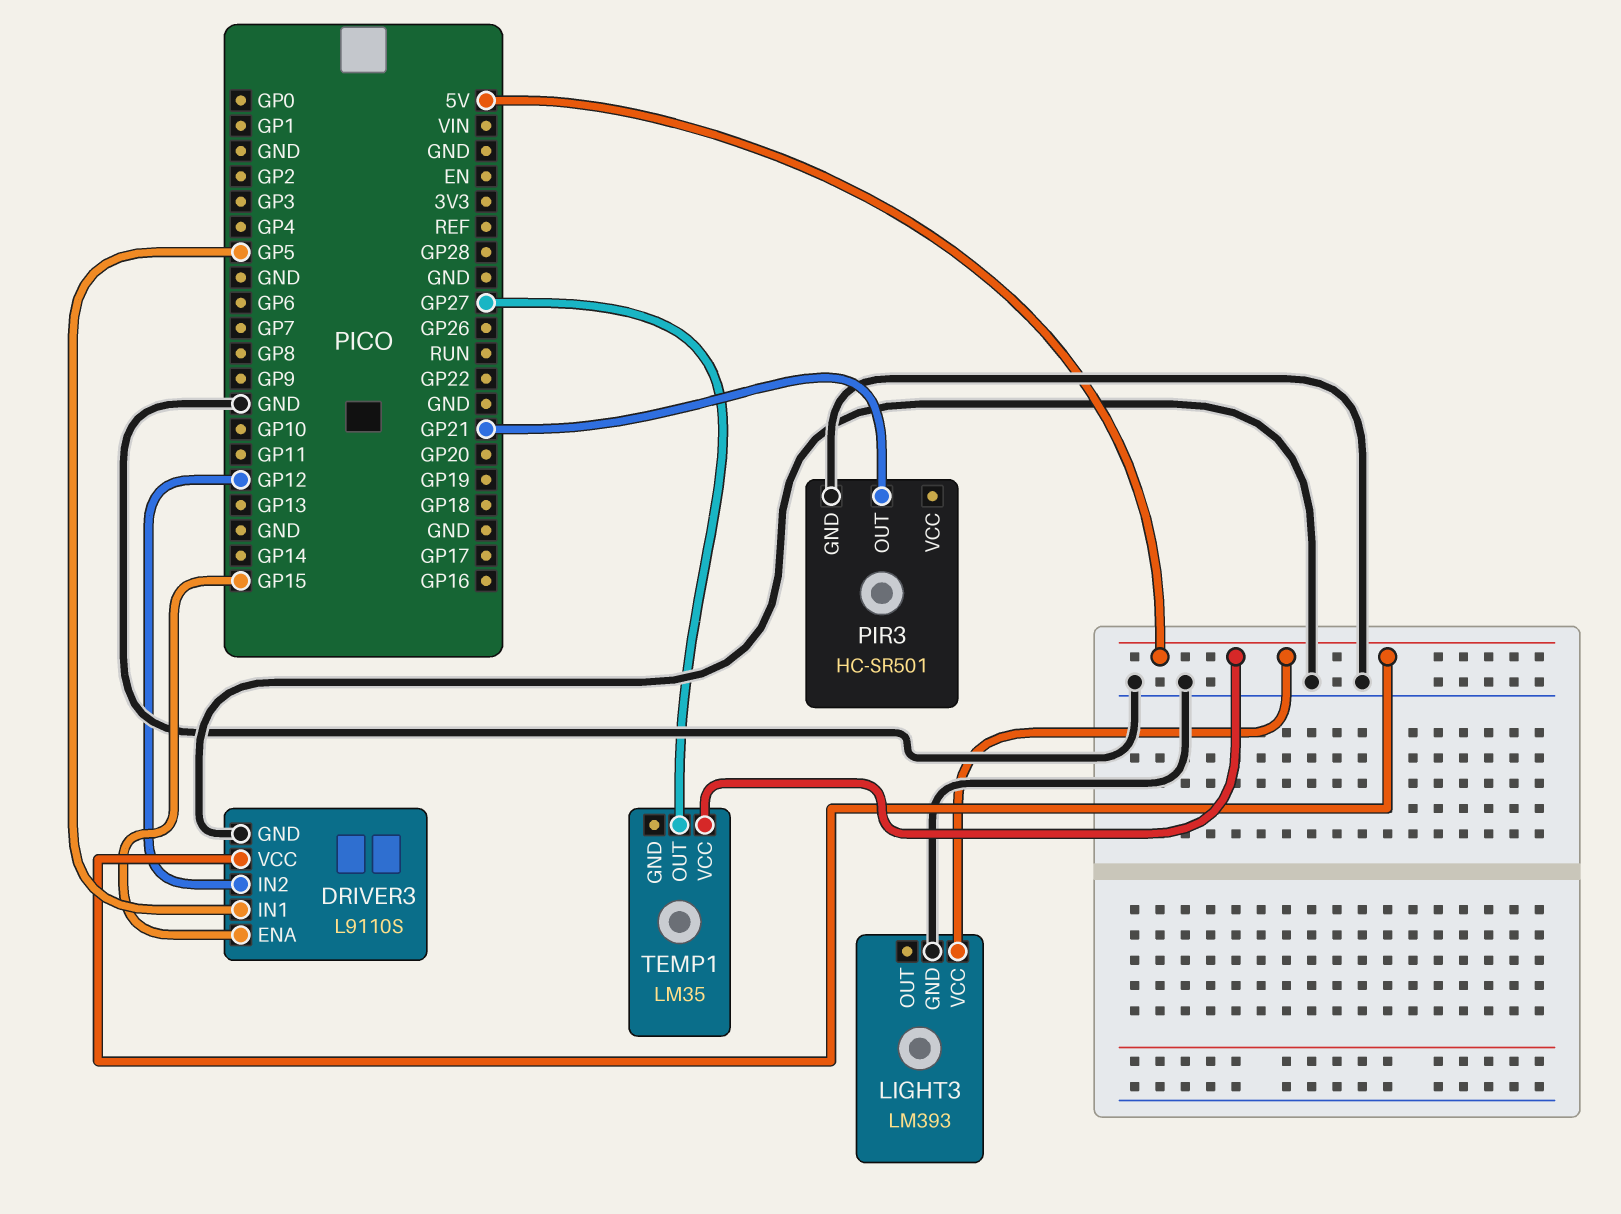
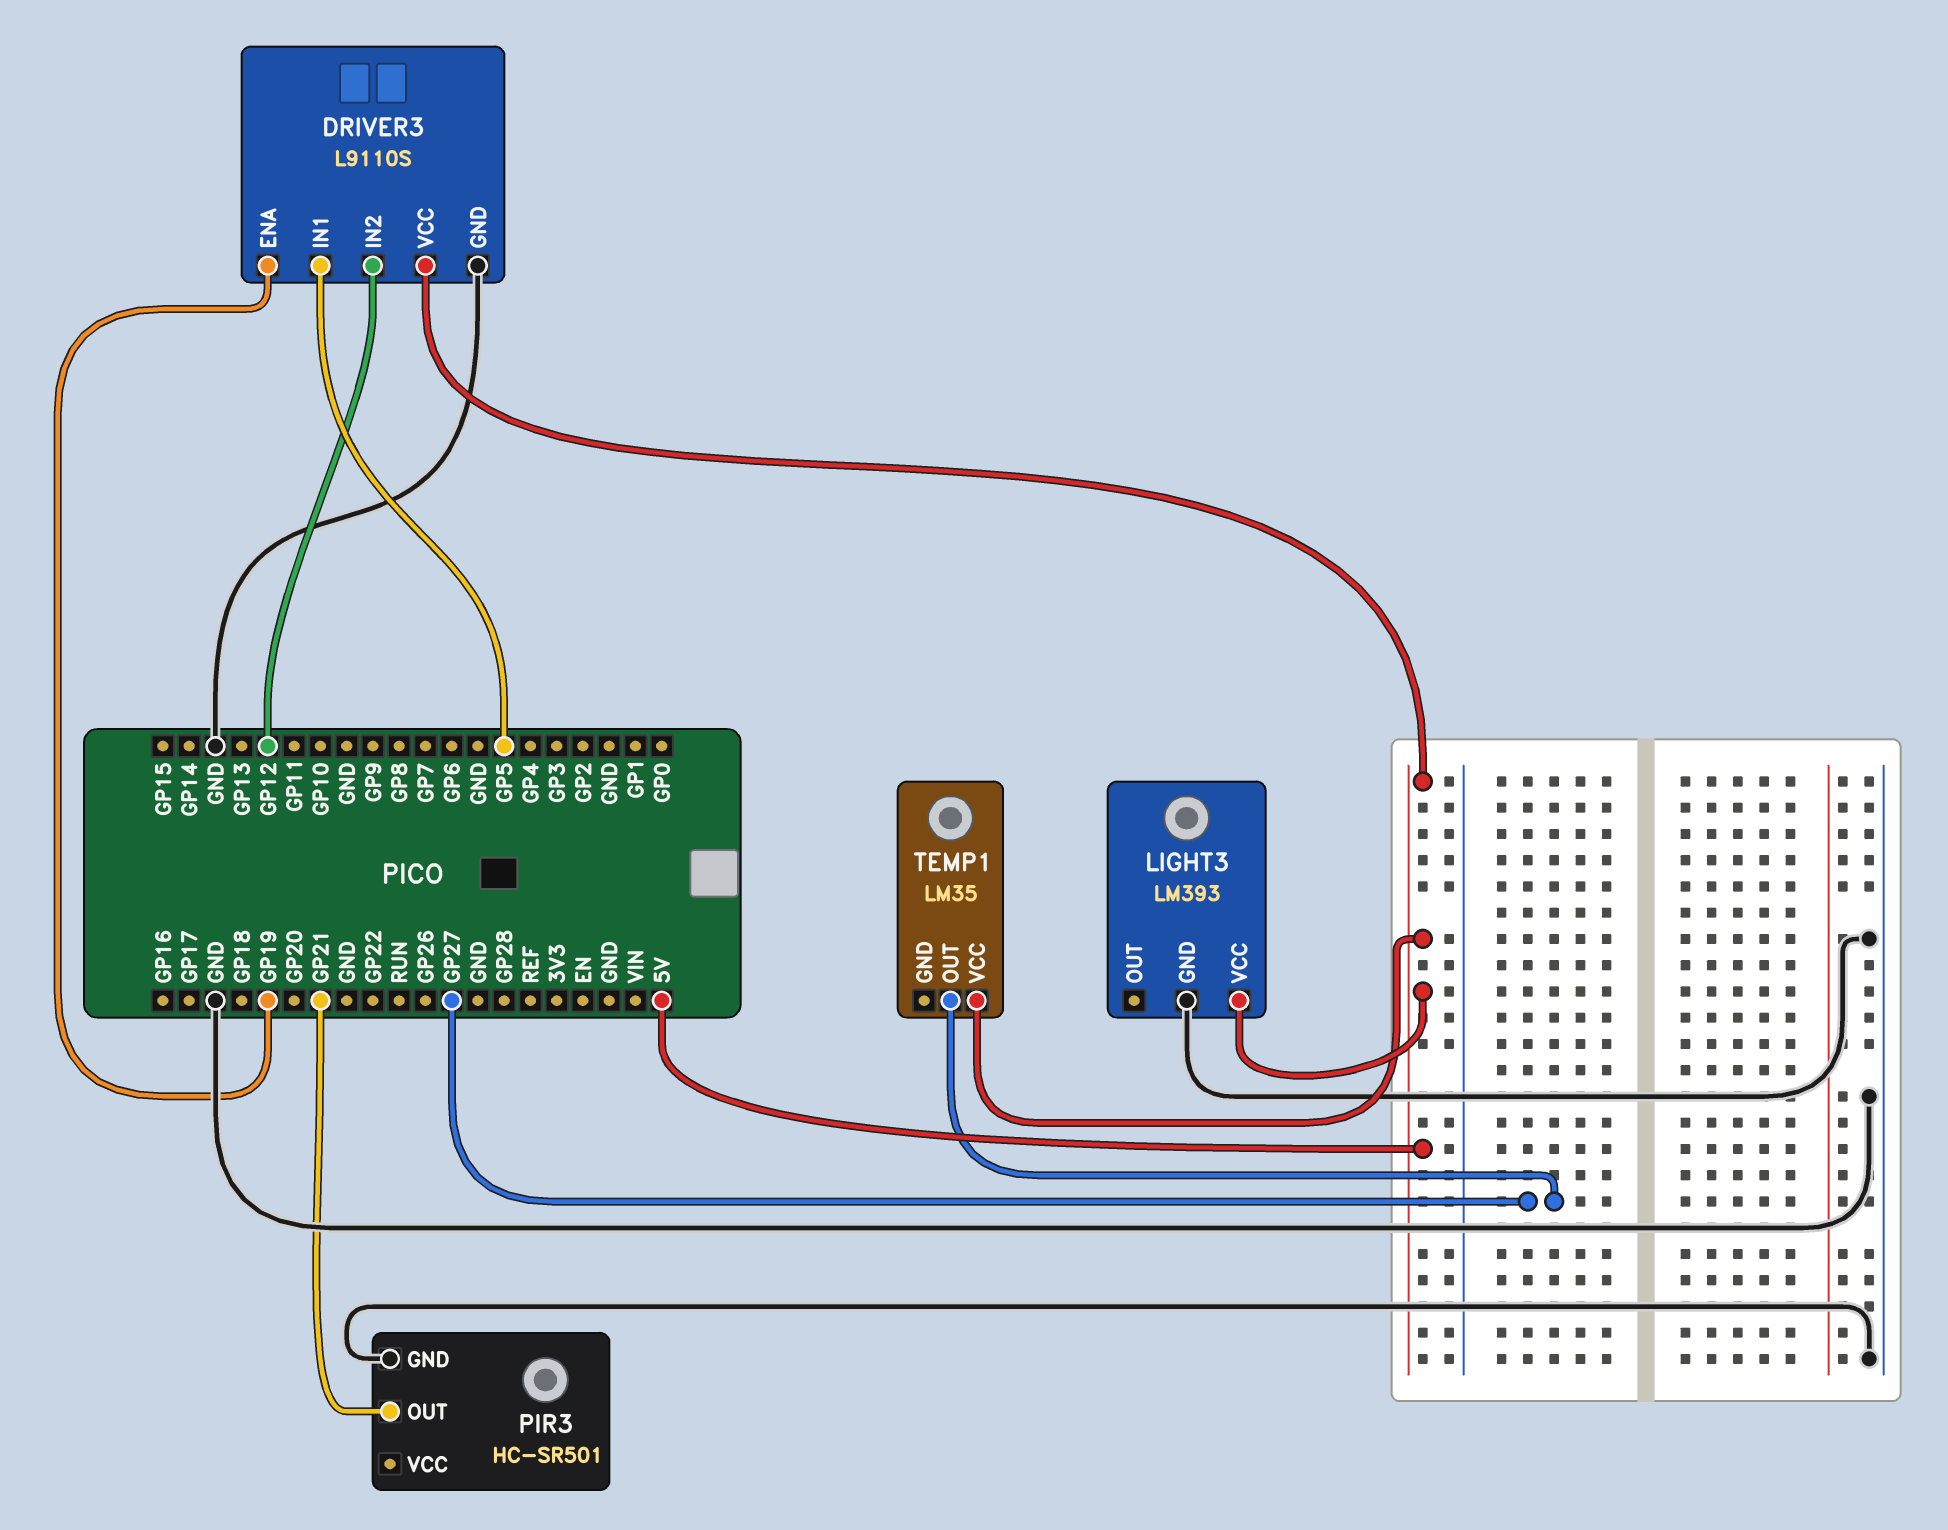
DRIVER3 pin ENA: GP15 -> GP19

